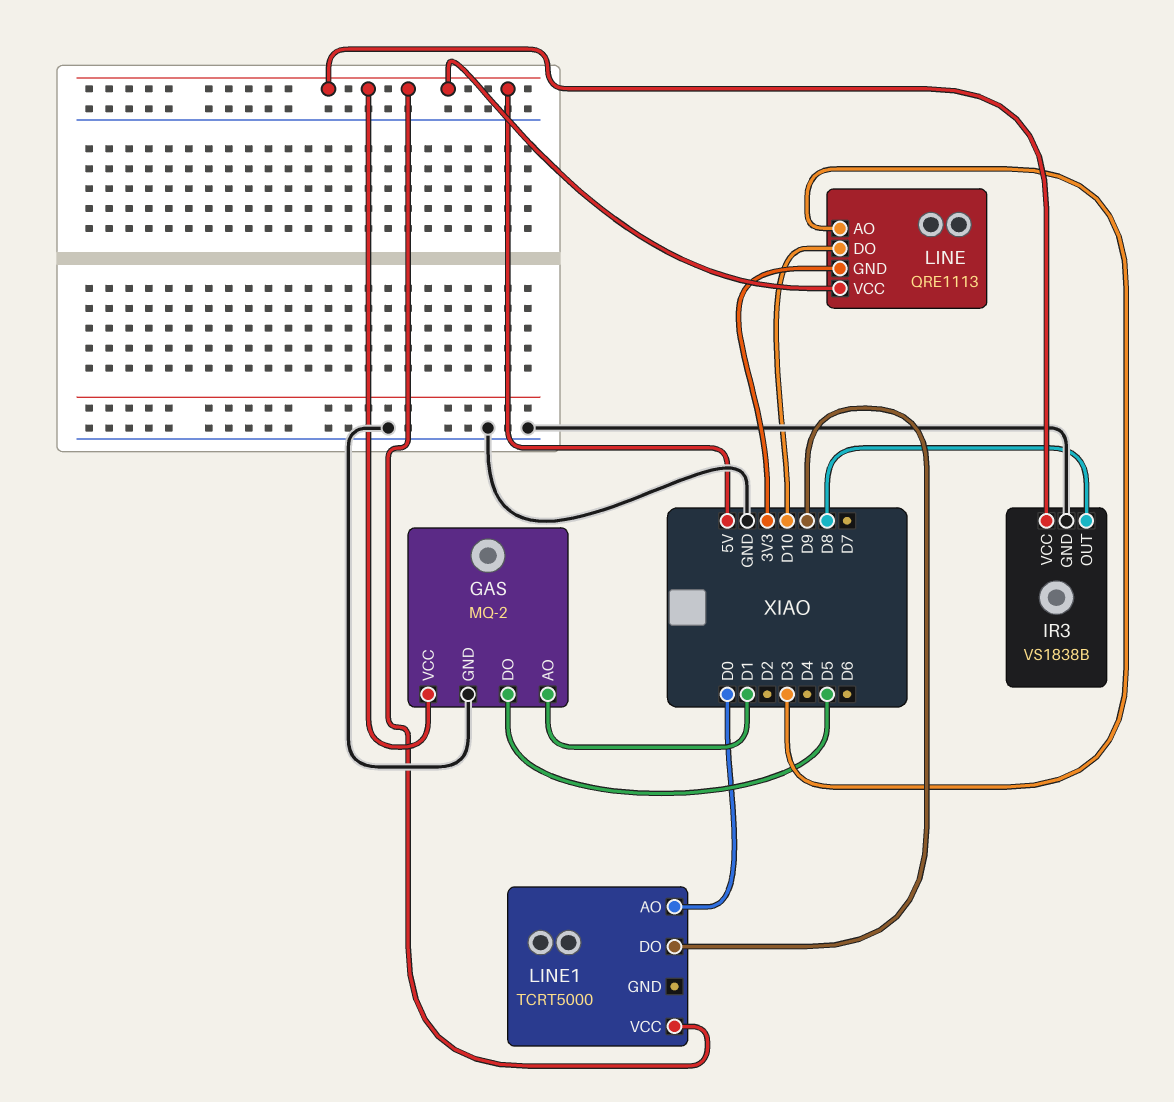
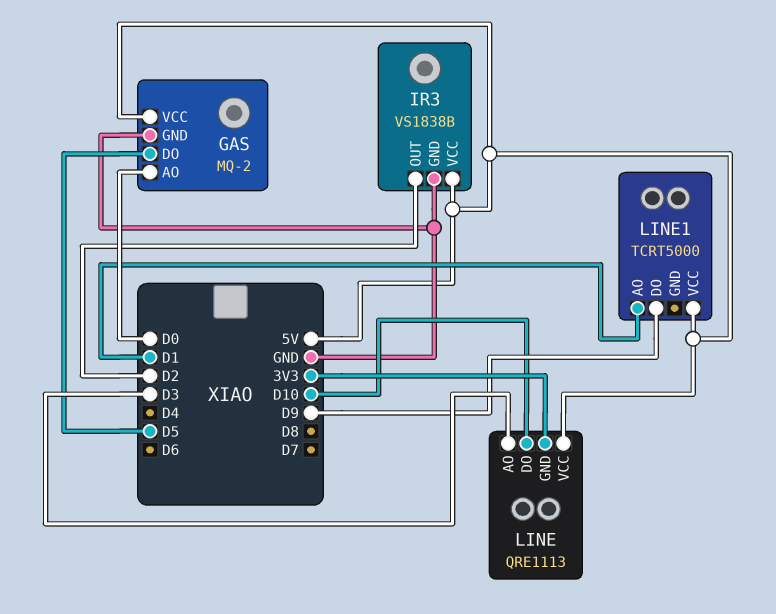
GAS pin AO: D1 -> D0
IR3 pin OUT: D8 -> D2
LINE1 pin AO: D0 -> D1

